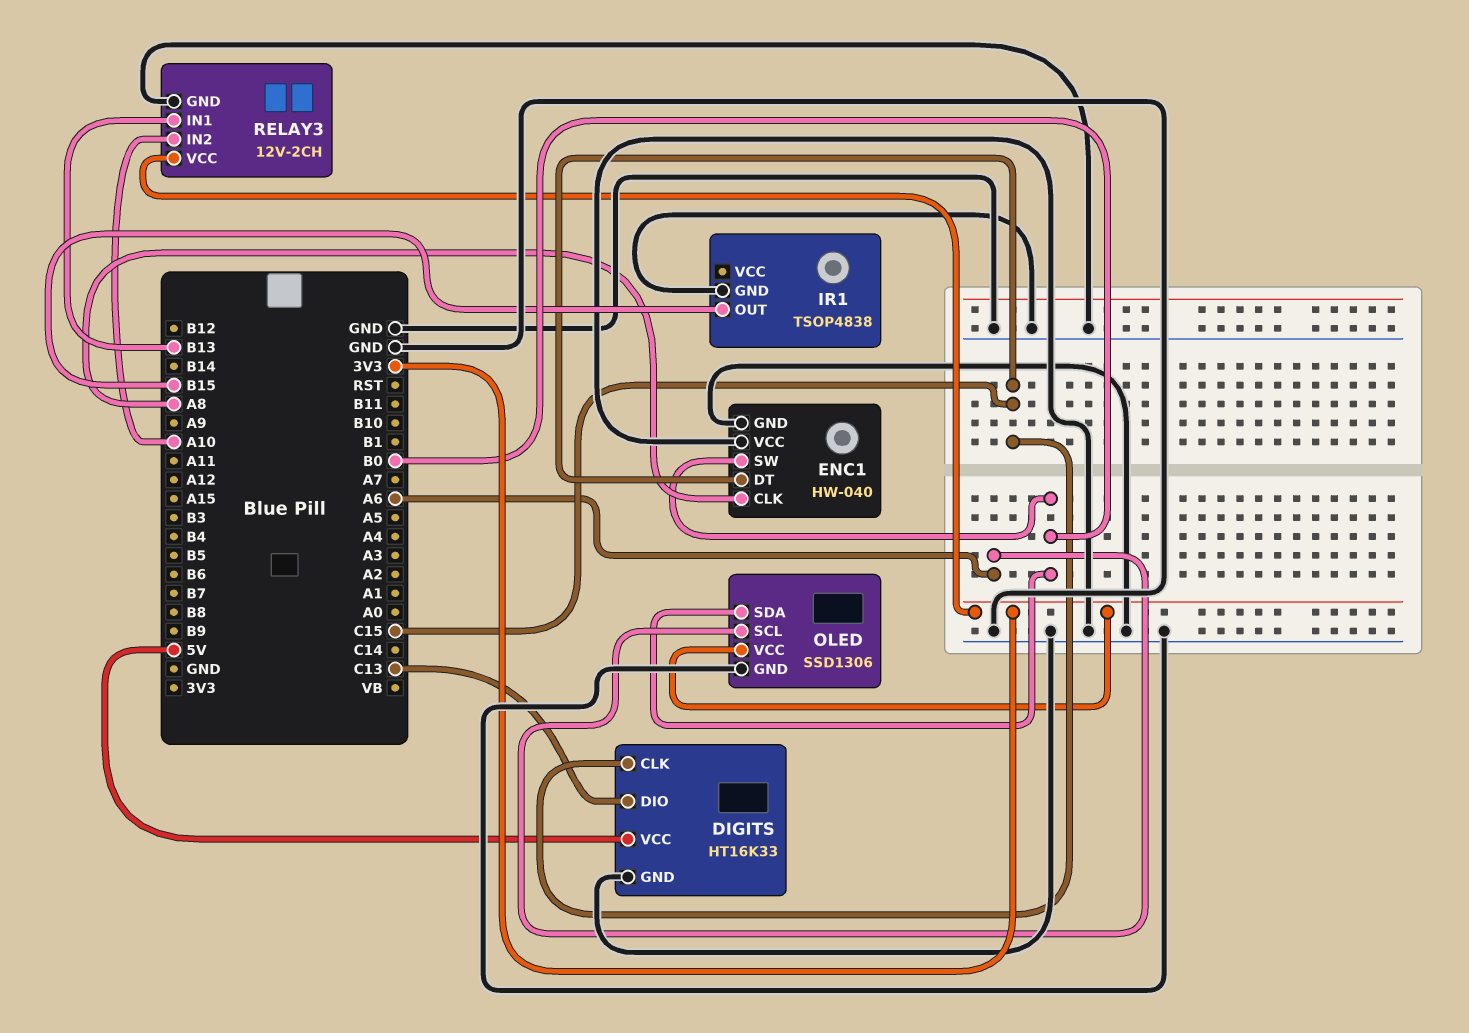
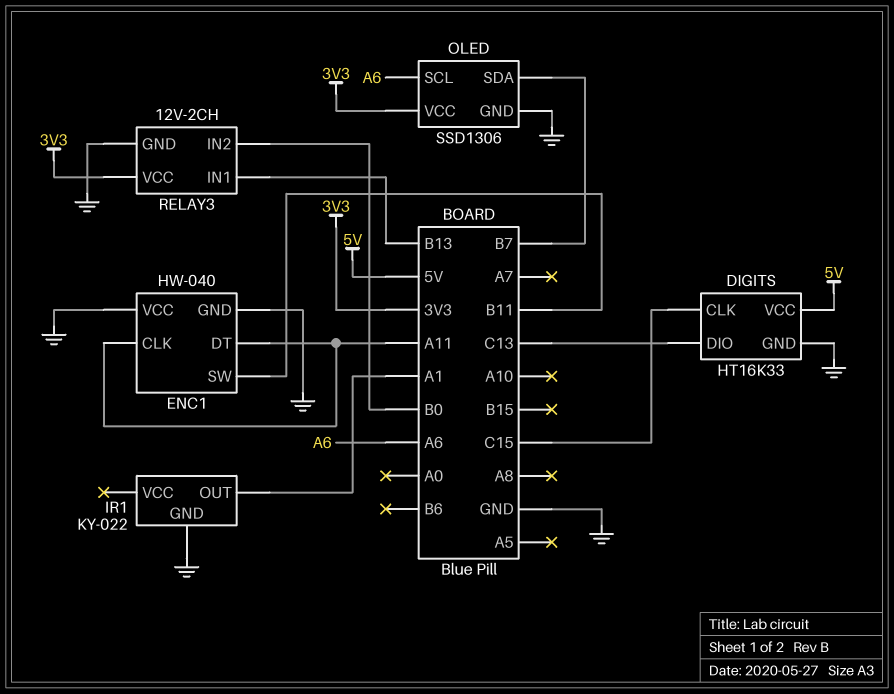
ENC1 pin CLK: A8 -> A11
ENC1 pin DT: C15 -> A11
ENC1 pin SW: B0 -> B11
IR1: TSOP4838 -> KY-022
IR1 pin OUT: B15 -> A1
OLED pin SDA: B0 -> B7
RELAY3 pin IN2: A10 -> B0

